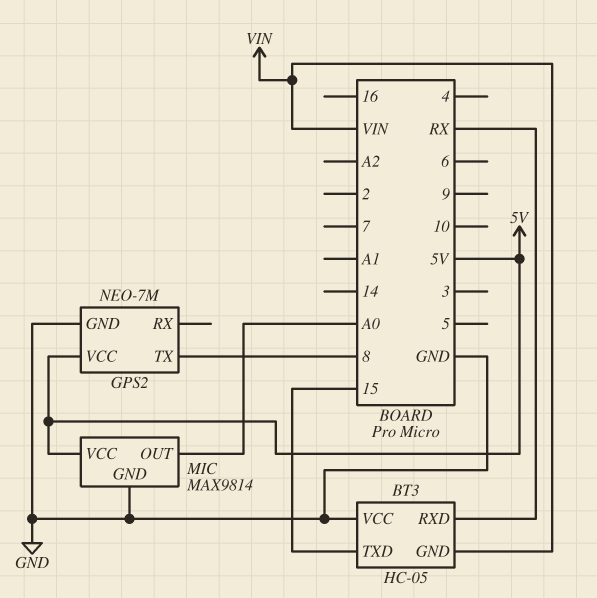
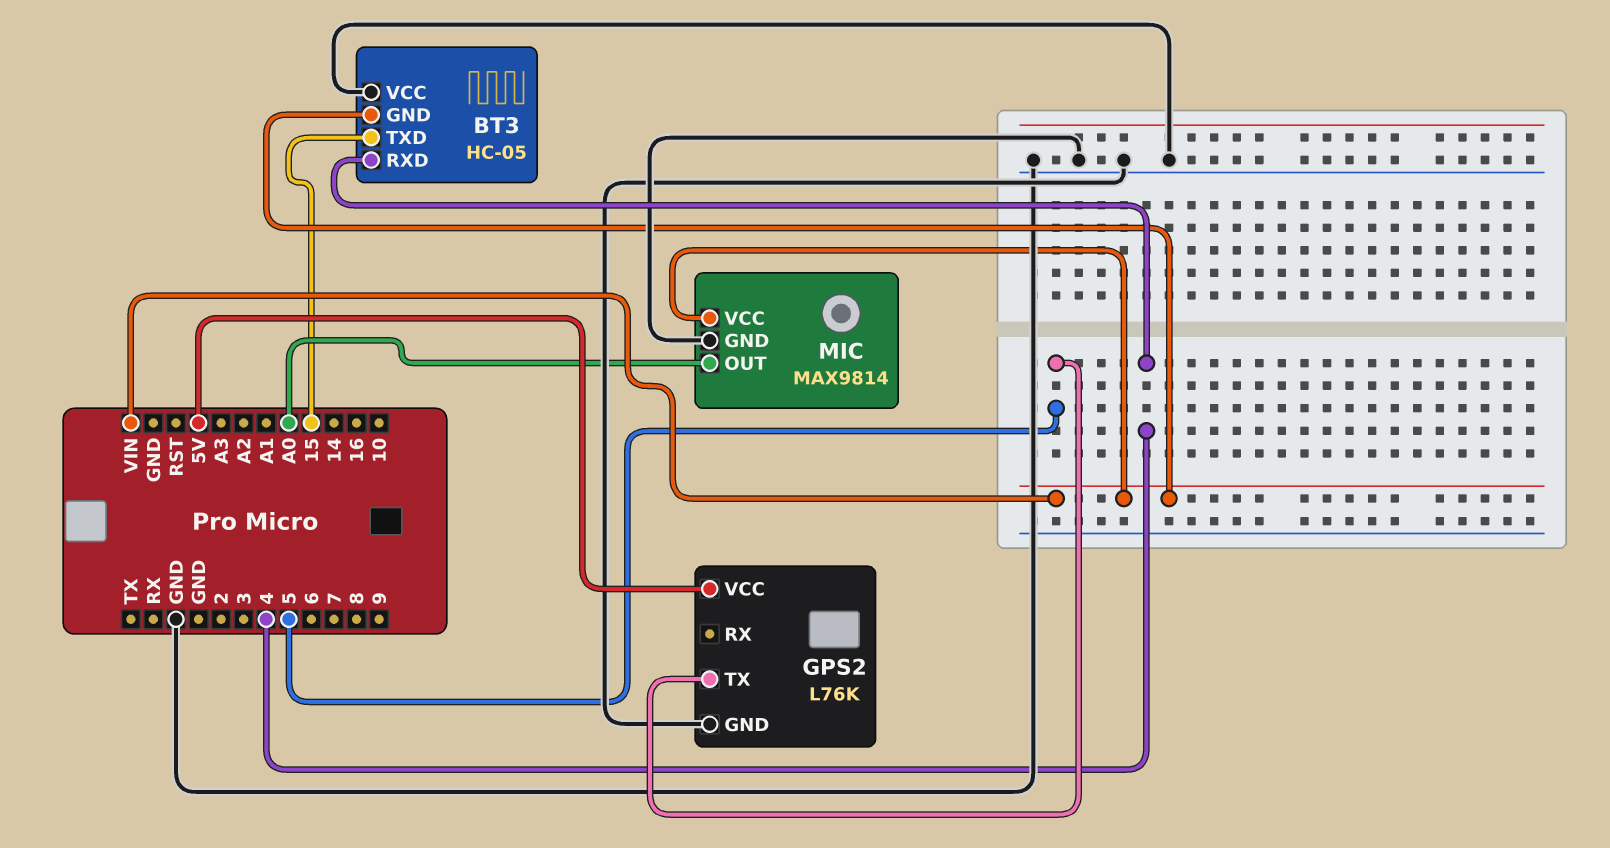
BT3 pin RXD: RX -> 4
GPS2: NEO-7M -> L76K
GPS2 pin TX: 8 -> 5
MIC pin VCC: 5V -> VIN

